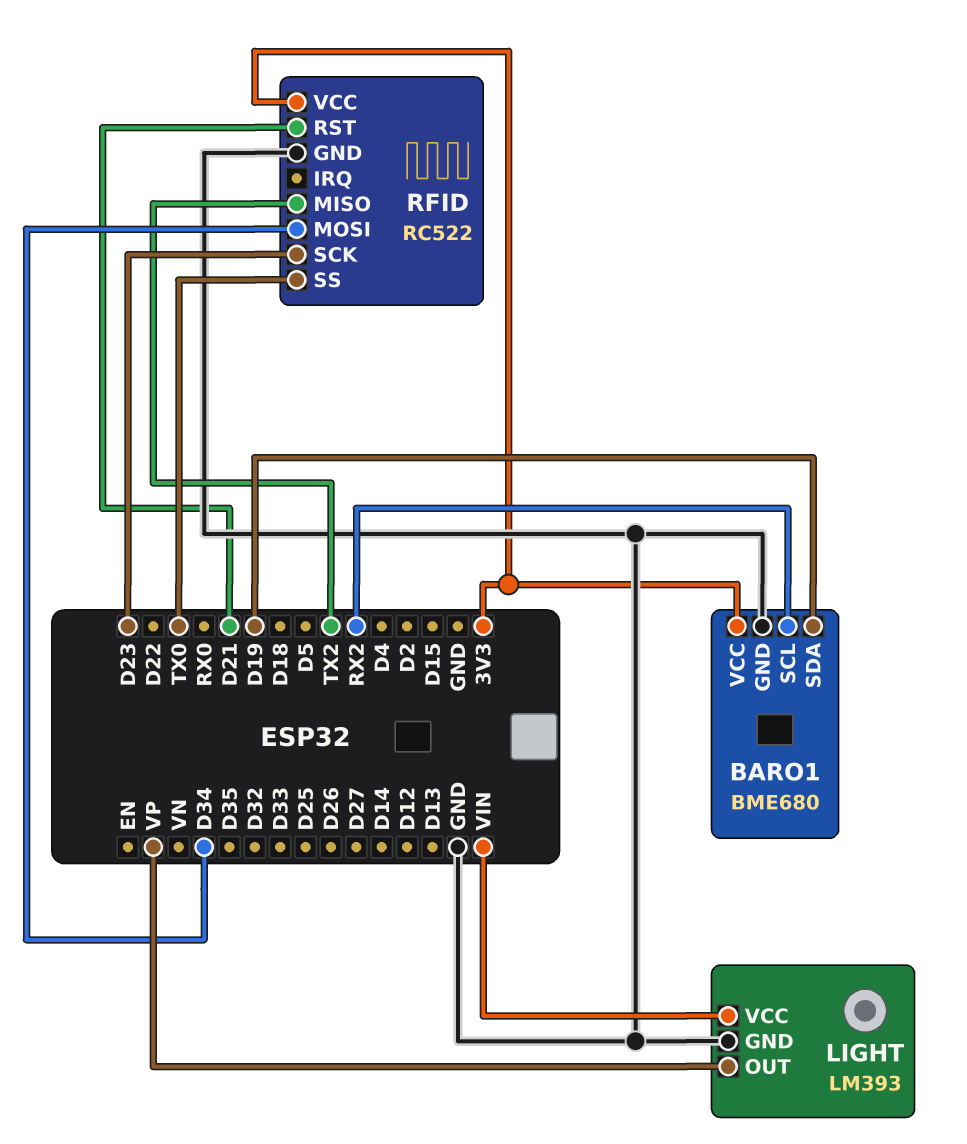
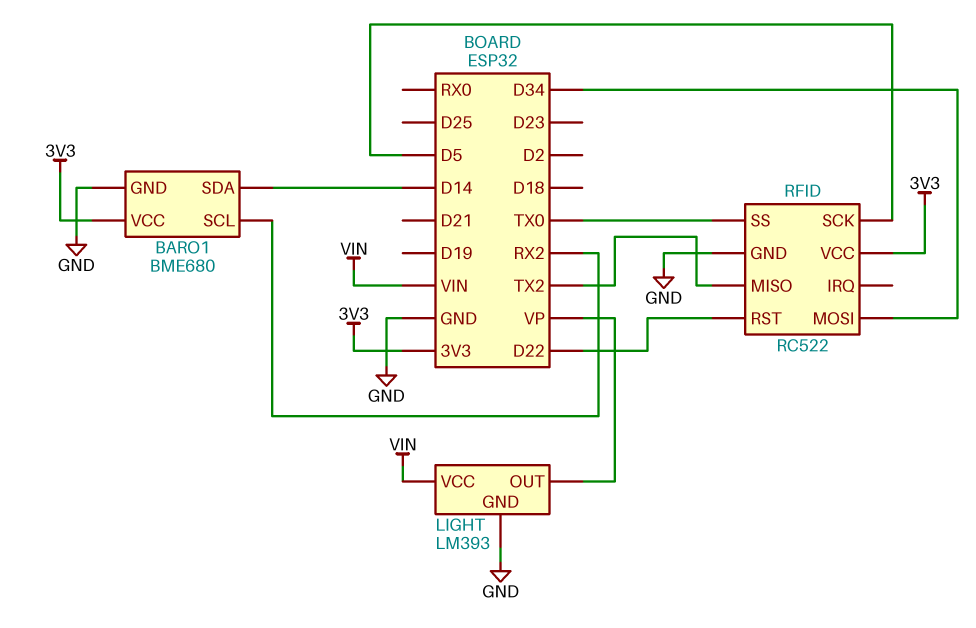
BARO1 pin SDA: D19 -> D14
RFID pin RST: D21 -> D22
RFID pin SCK: D23 -> D5

